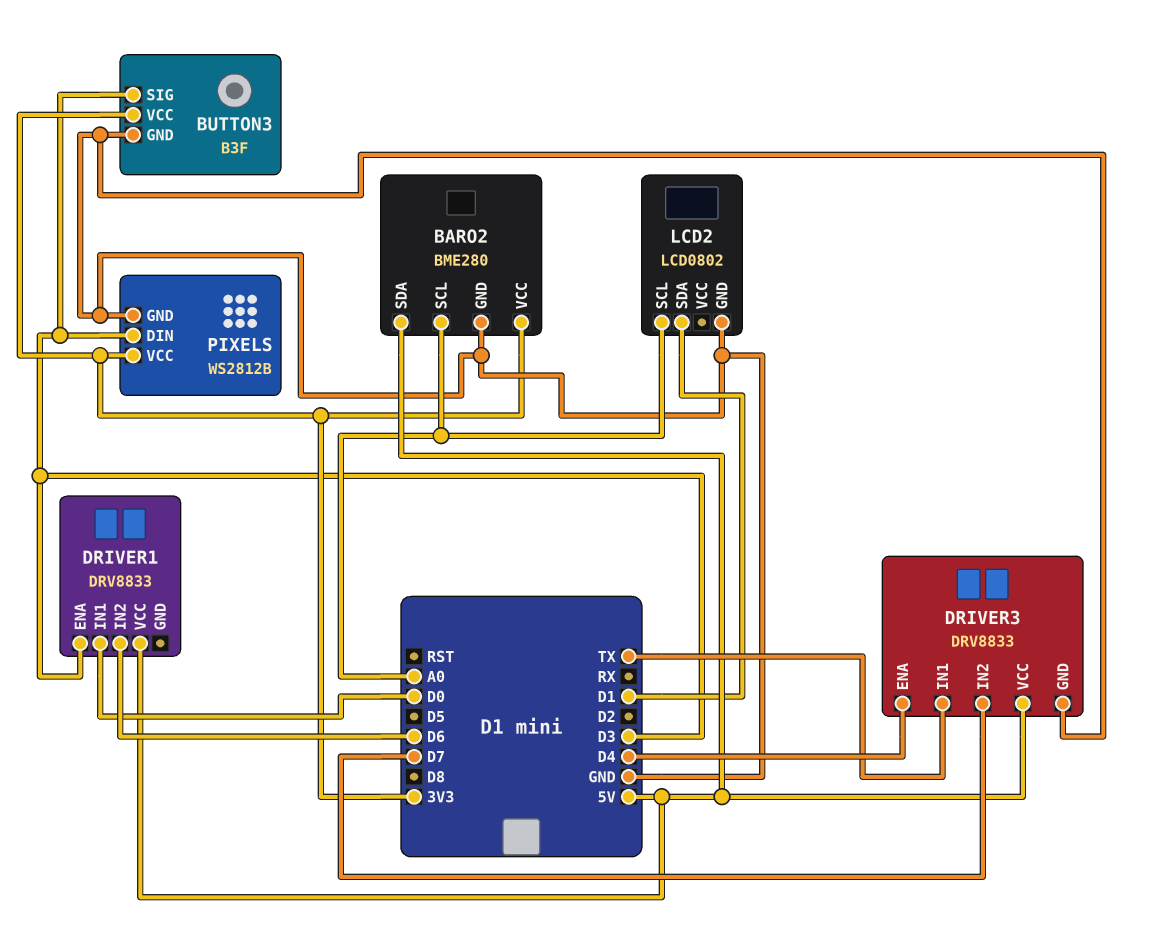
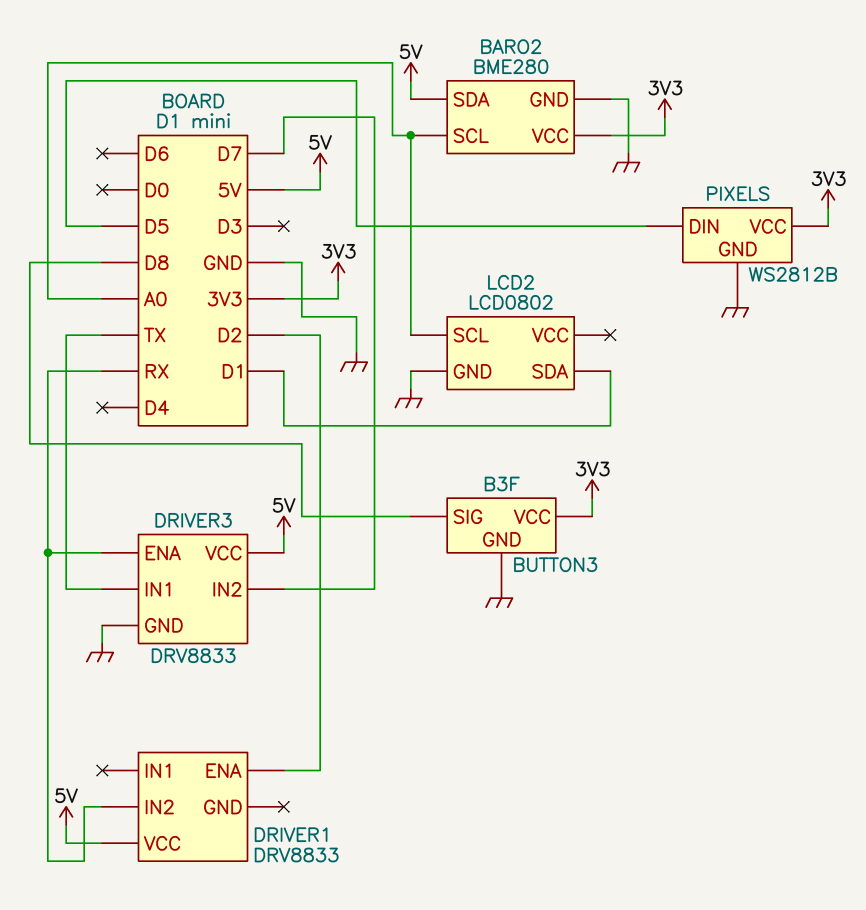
BUTTON3 pin SIG: D3 -> D8
DRIVER1 pin ENA: D3 -> D2
DRIVER1 pin IN1: D0 -> none
DRIVER1 pin IN2: D6 -> RX
DRIVER3 pin ENA: D4 -> RX
PIXELS pin DIN: D3 -> D5

